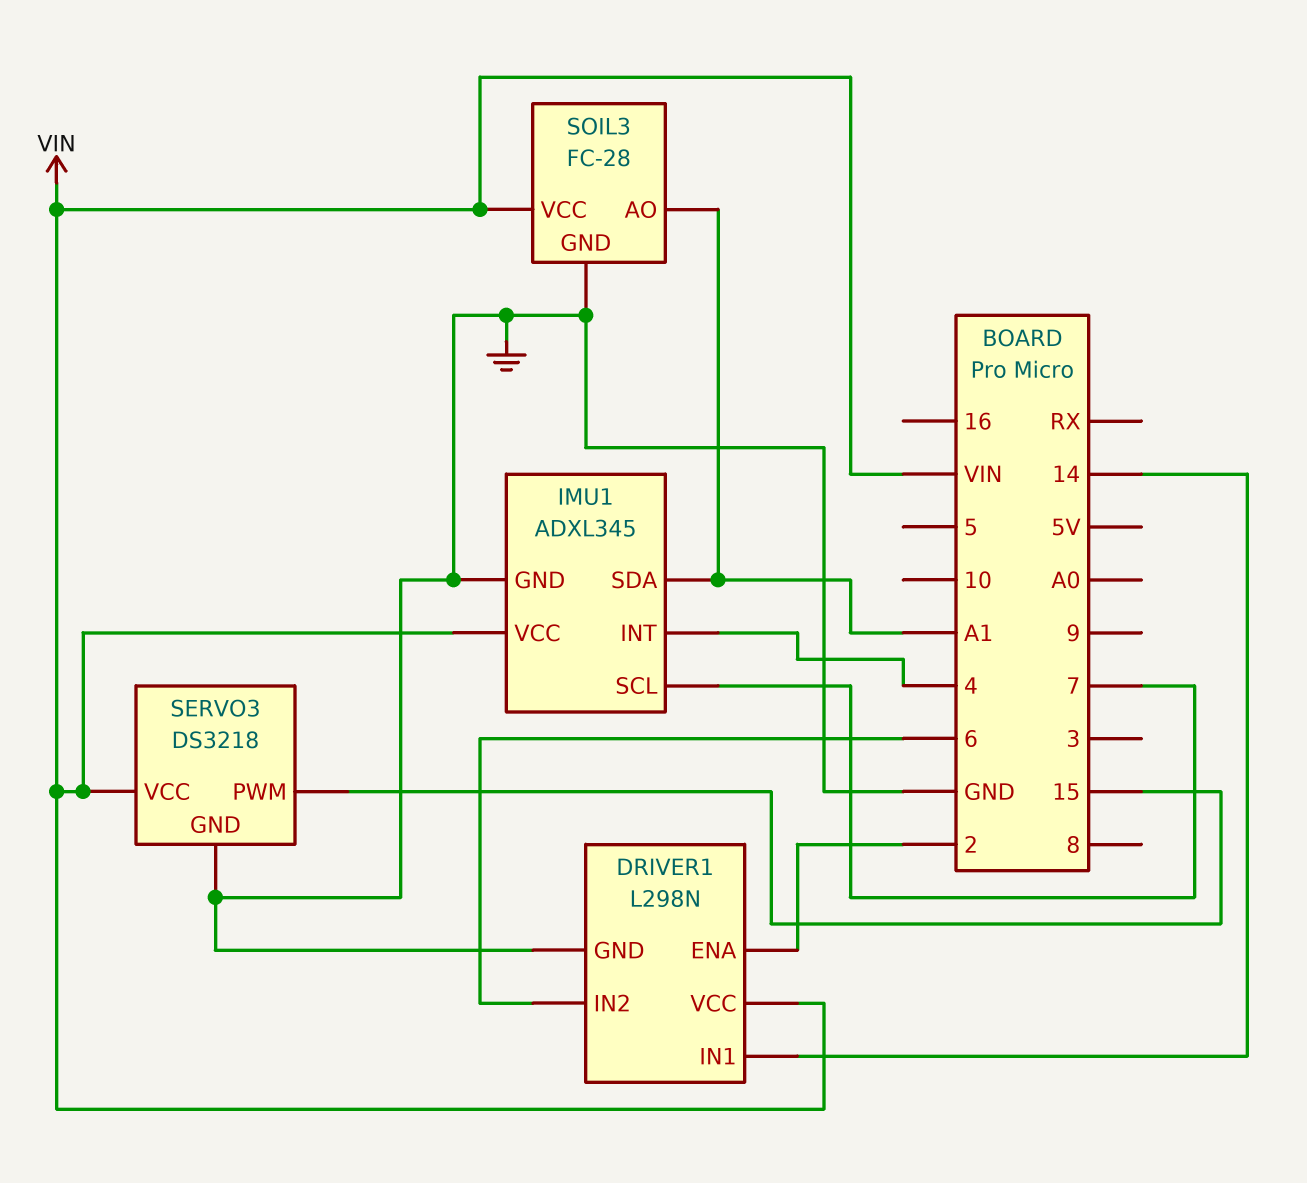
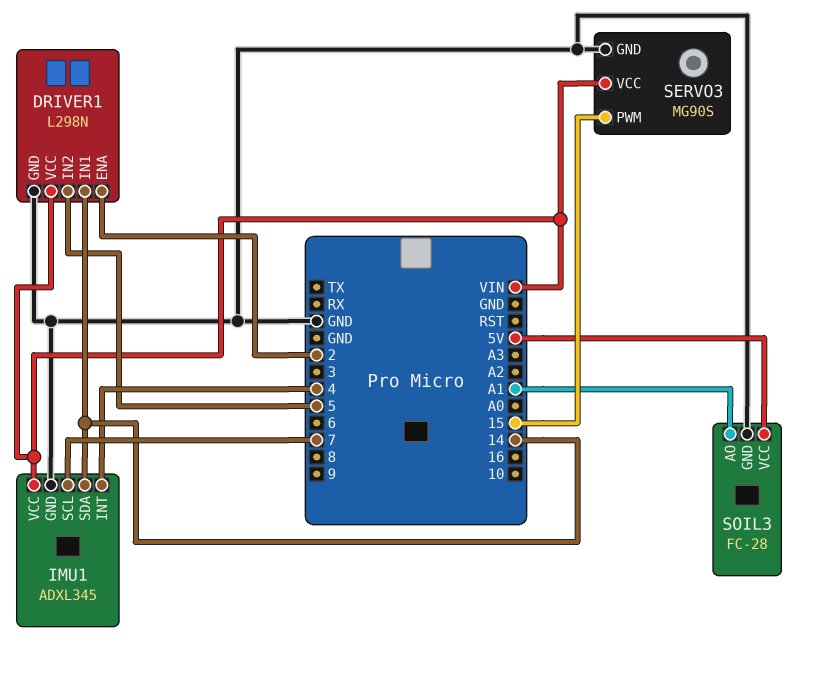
DRIVER1 pin IN2: 6 -> 5
IMU1 pin SDA: A1 -> 14
SERVO3: DS3218 -> MG90S
SOIL3 pin VCC: VIN -> 5V

